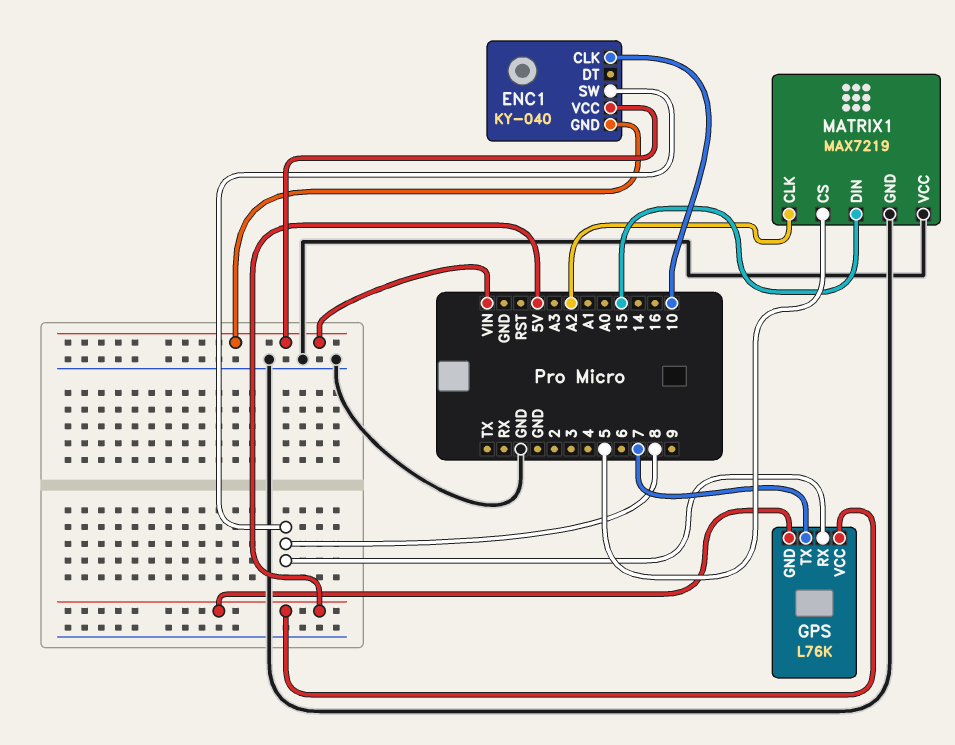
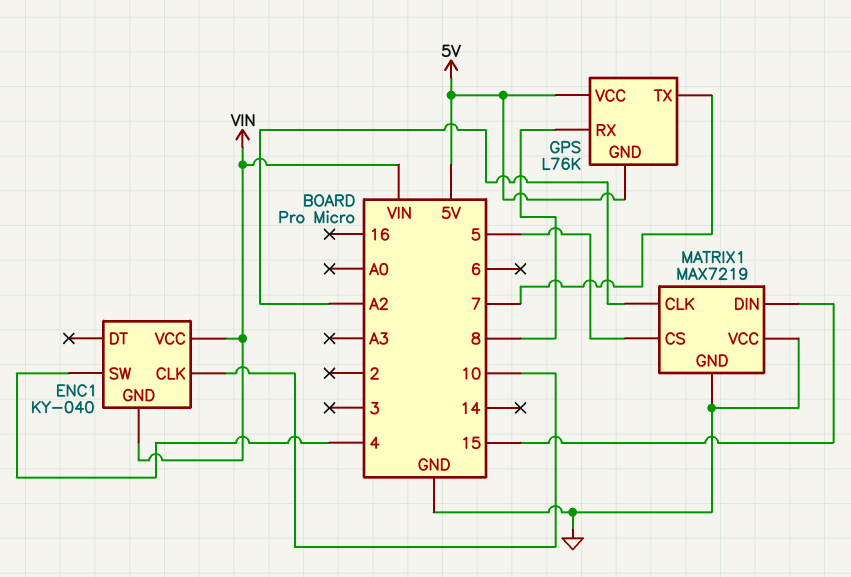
ENC1 pin SW: 8 -> 4

